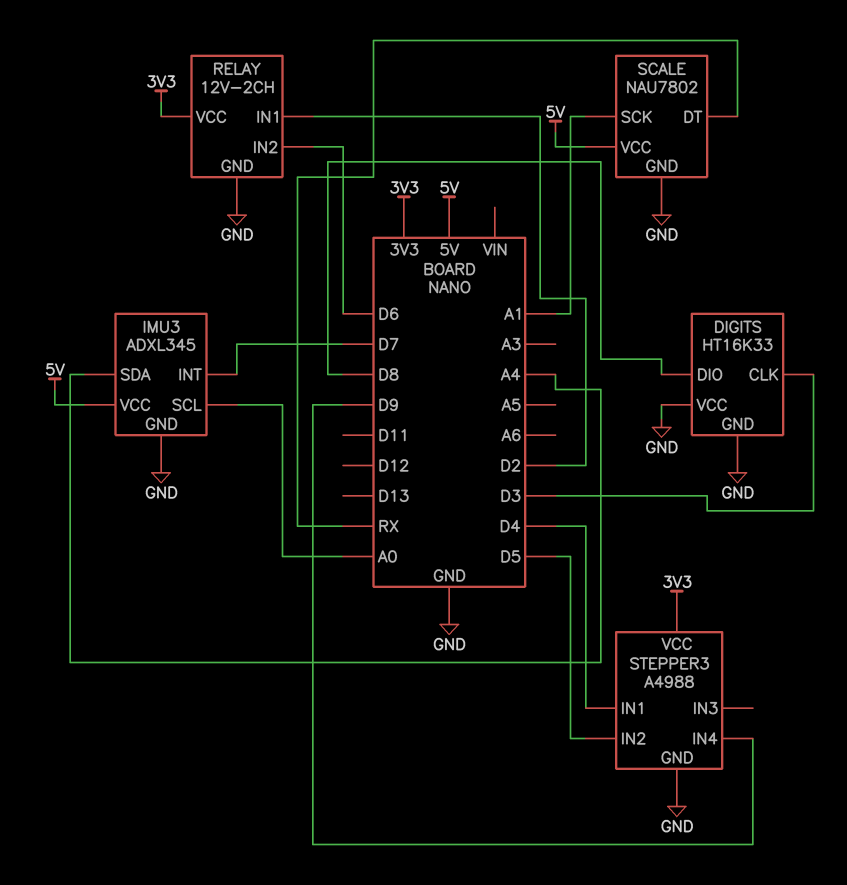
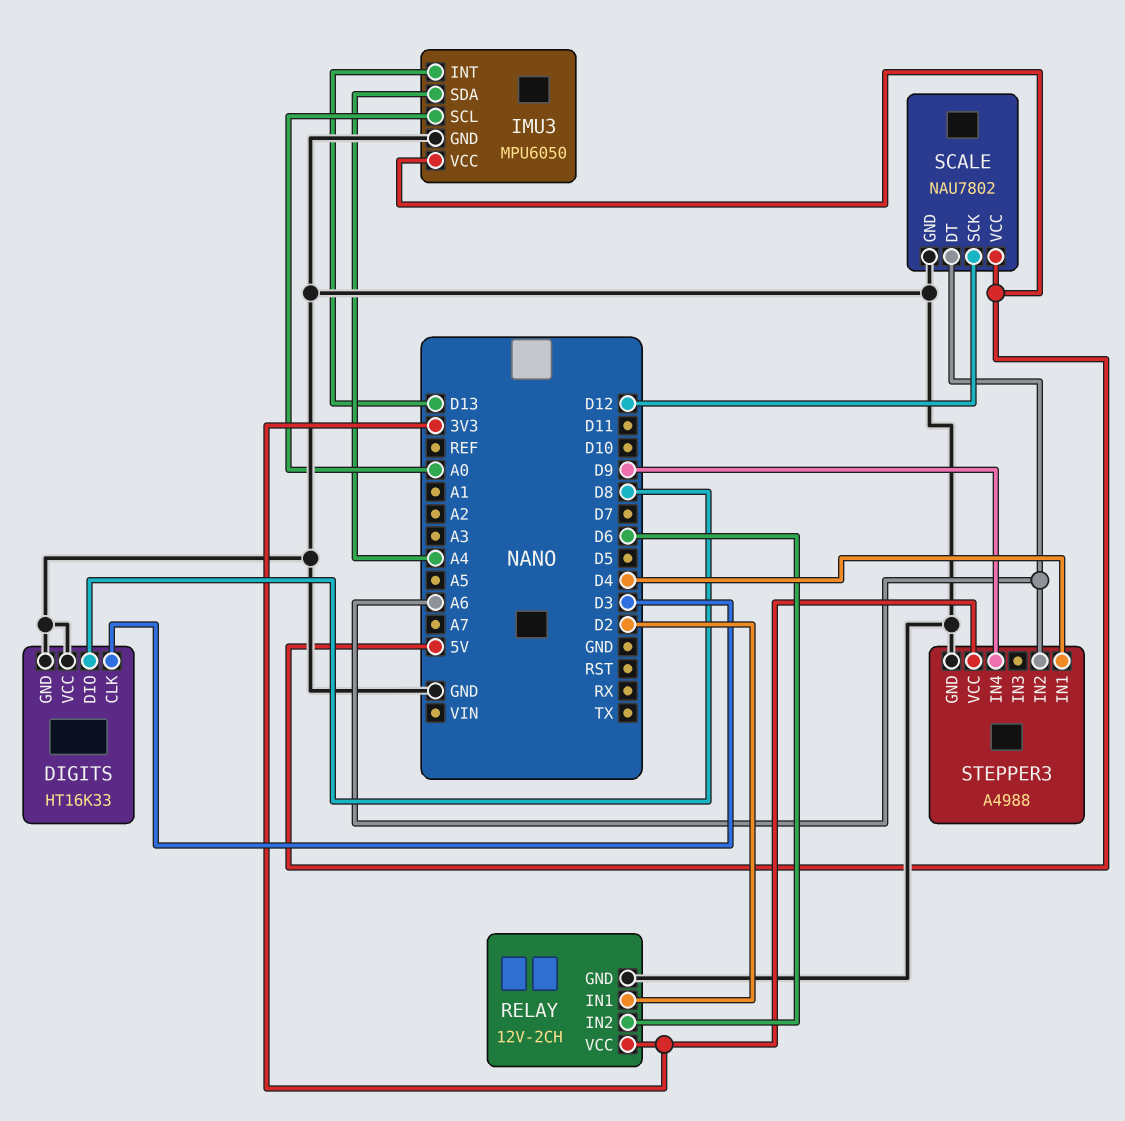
IMU3: ADXL345 -> MPU6050
IMU3 pin INT: D7 -> D13
SCALE pin DT: RX -> A6
SCALE pin SCK: A1 -> D12
STEPPER3 pin IN2: D5 -> A6

